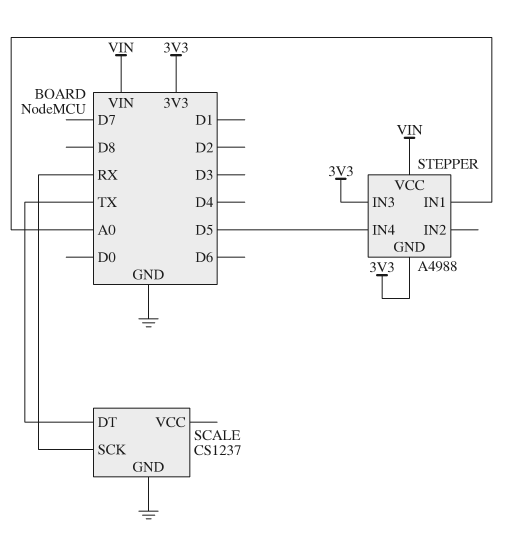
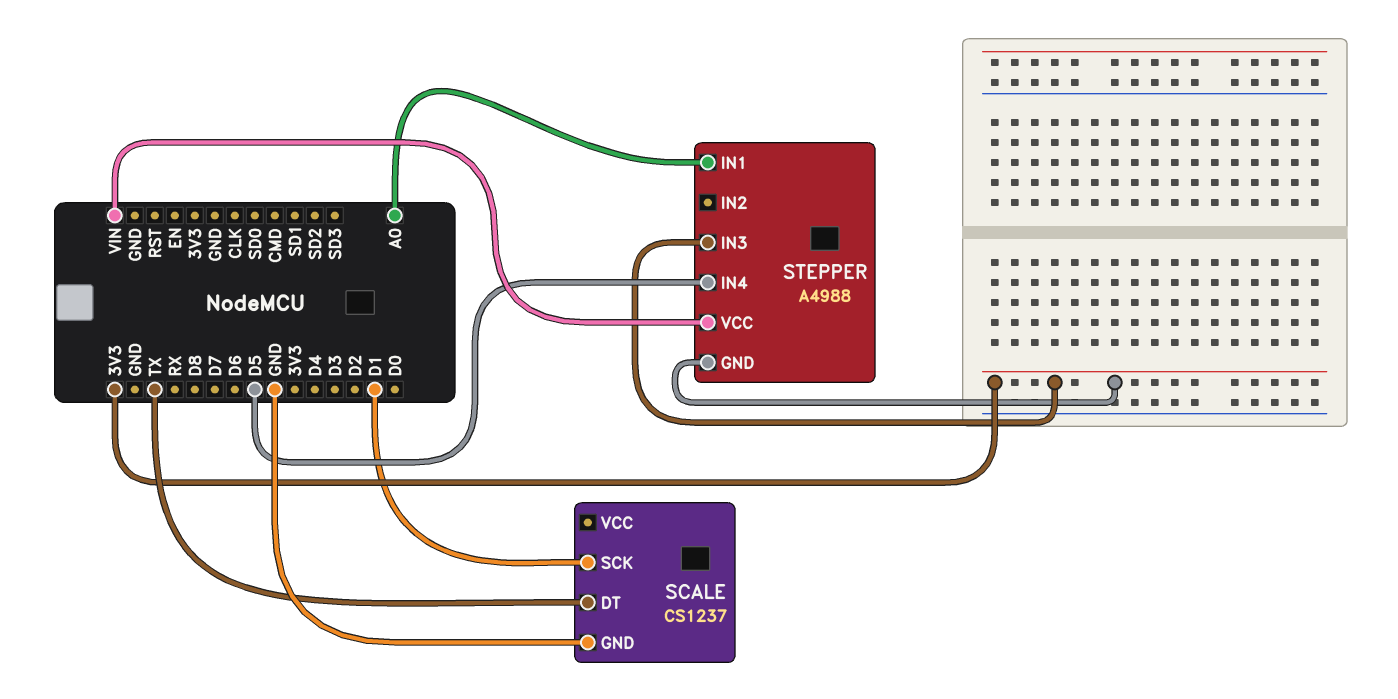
SCALE pin SCK: RX -> D1

